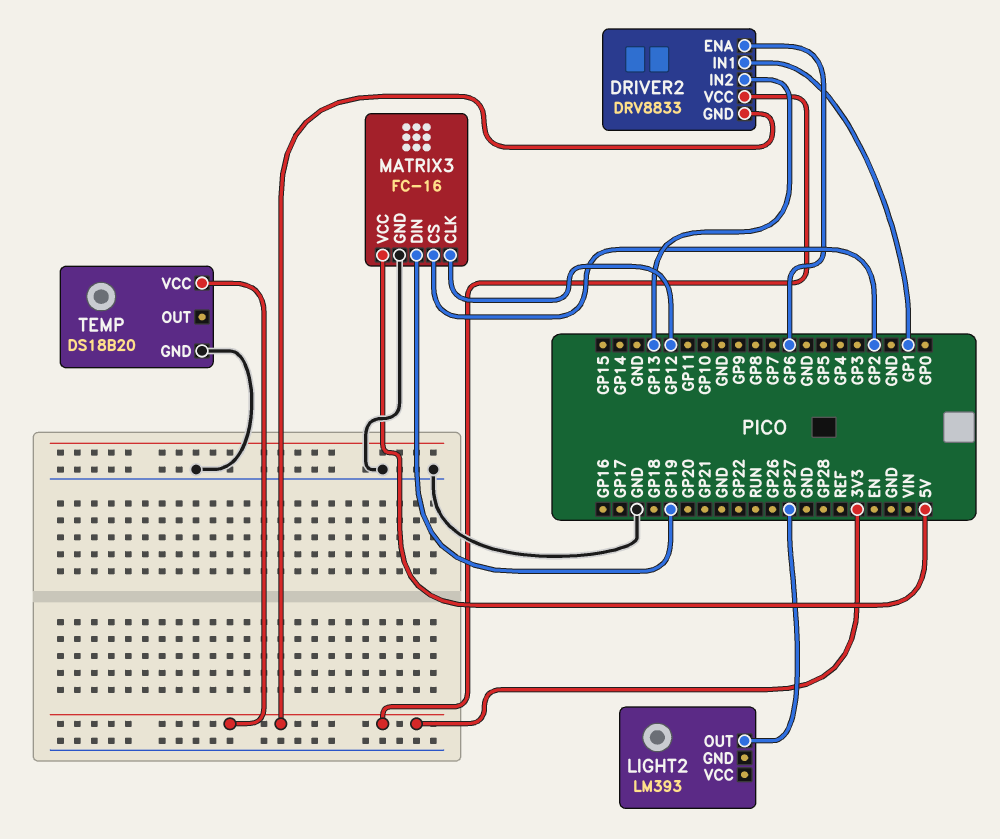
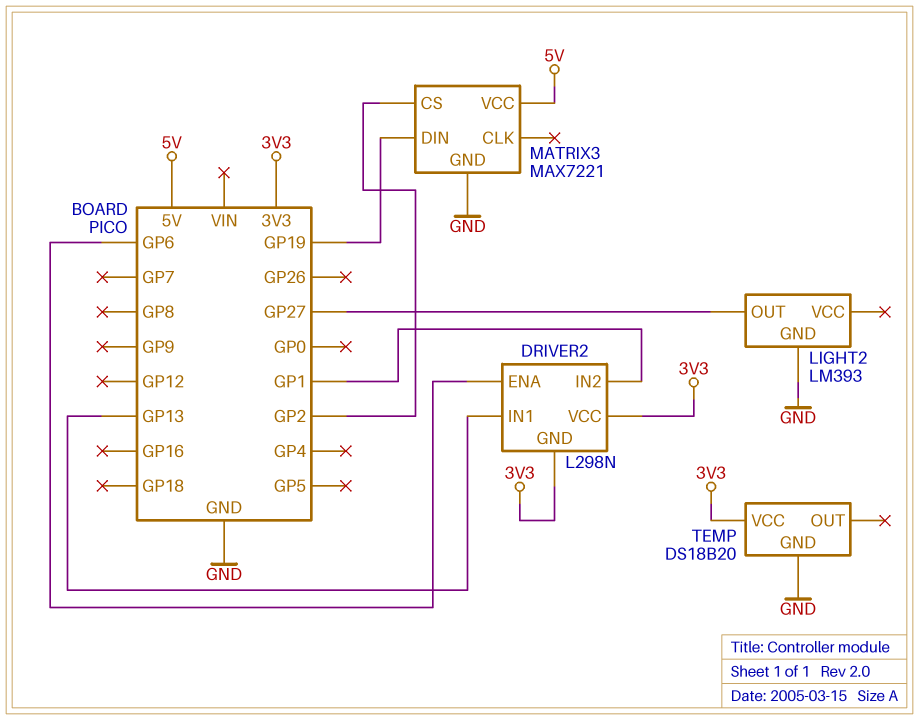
DRIVER2: DRV8833 -> L298N
DRIVER2 pin IN1: GP1 -> GP13
DRIVER2 pin IN2: GP13 -> GP1
LIGHT2 pin GND: none -> GND
MATRIX3: FC-16 -> MAX7221
MATRIX3 pin CLK: GP12 -> none

